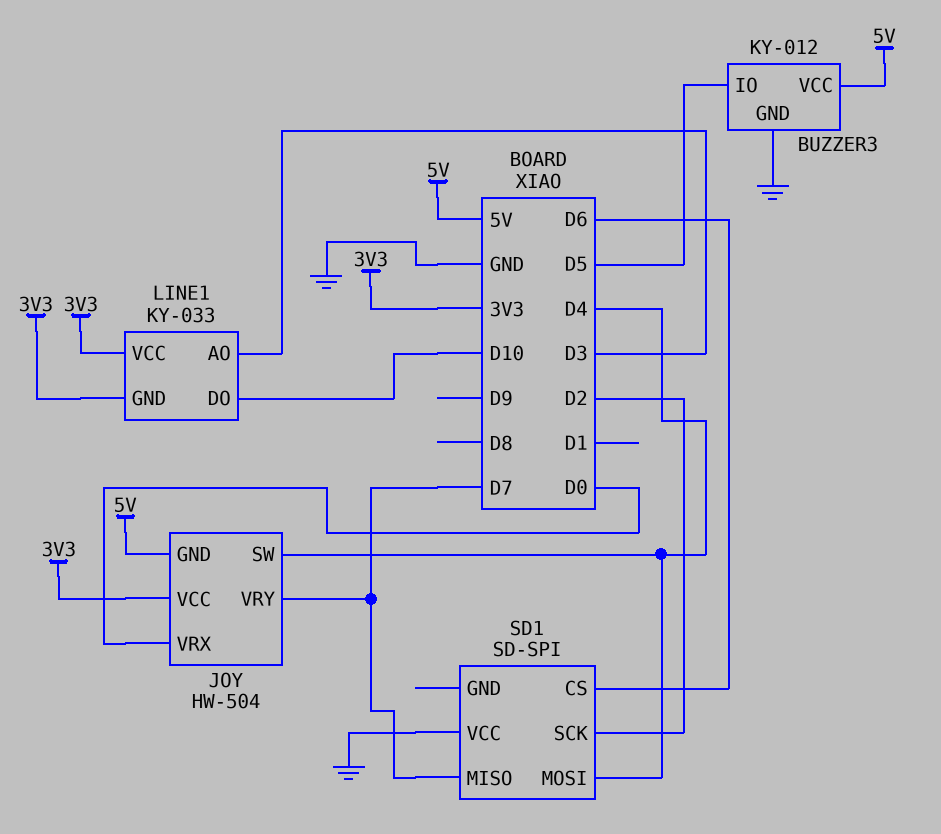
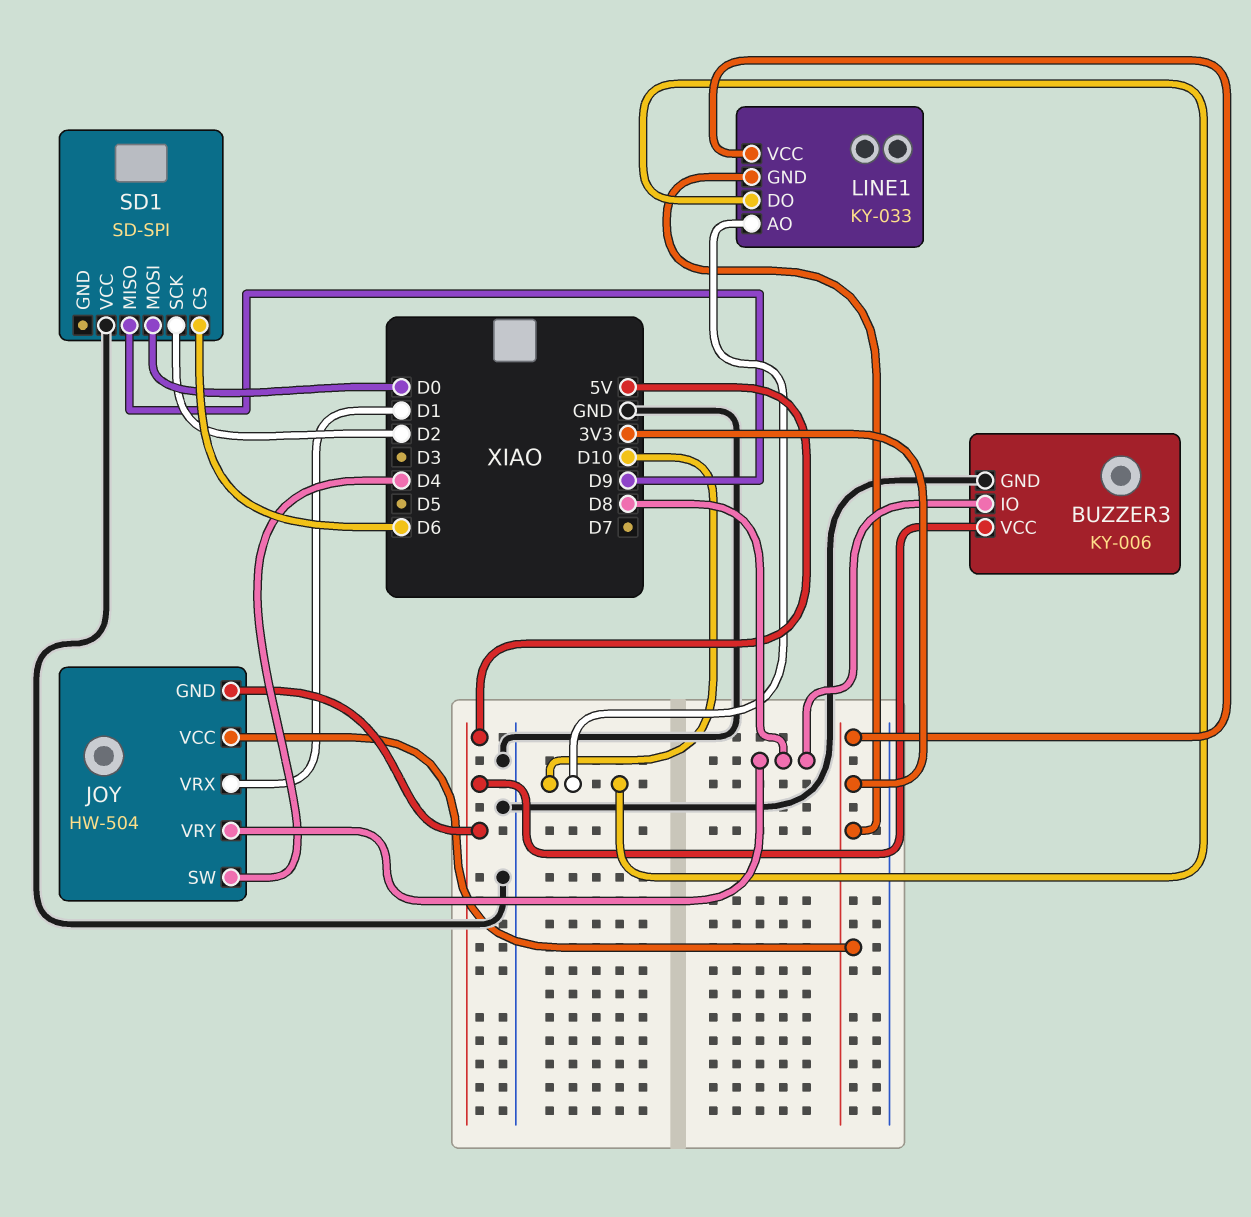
BUZZER3: KY-012 -> KY-006
BUZZER3 pin IO: D5 -> D8
JOY pin VRX: D0 -> D1
JOY pin VRY: D7 -> D8
LINE1 pin AO: D3 -> D10
SD1 pin MISO: D7 -> D9
SD1 pin MOSI: D4 -> D0

